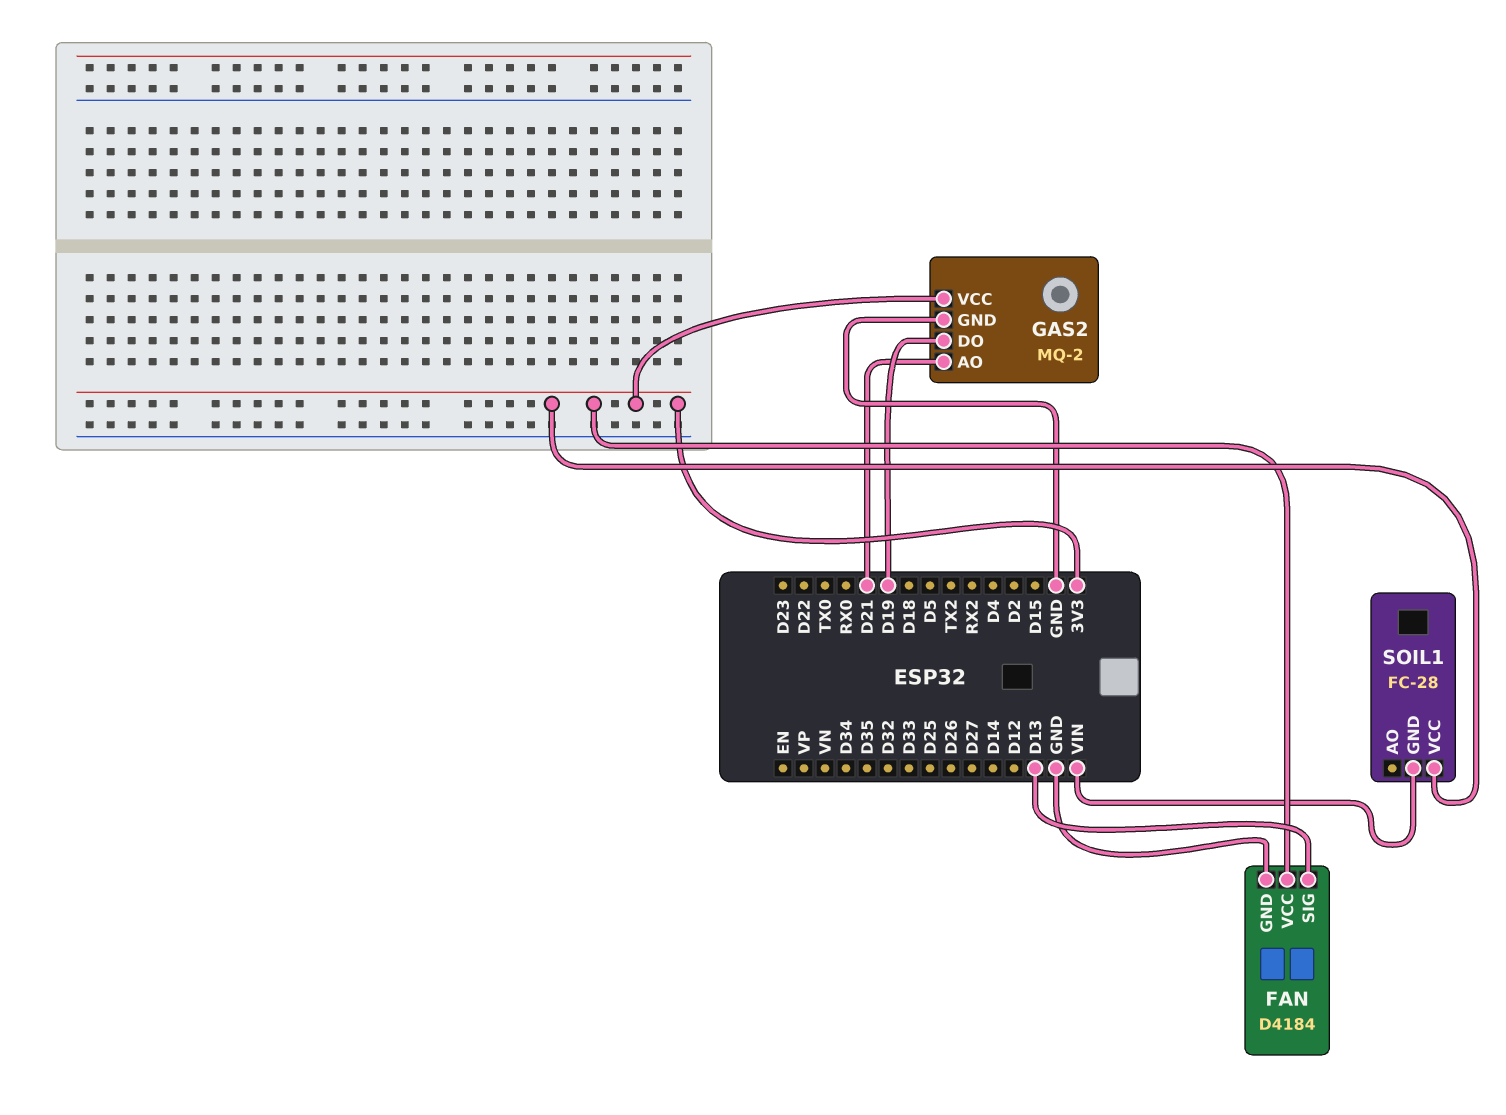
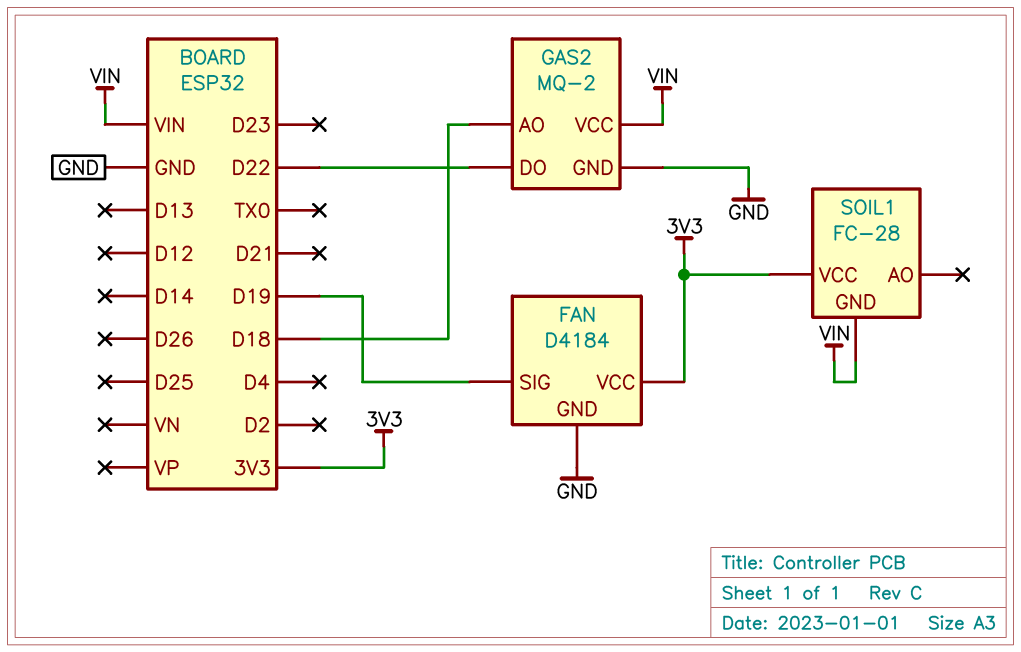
FAN pin SIG: D13 -> D19
GAS2 pin AO: D21 -> D18
GAS2 pin DO: D19 -> D22
GAS2 pin VCC: 3V3 -> VIN

